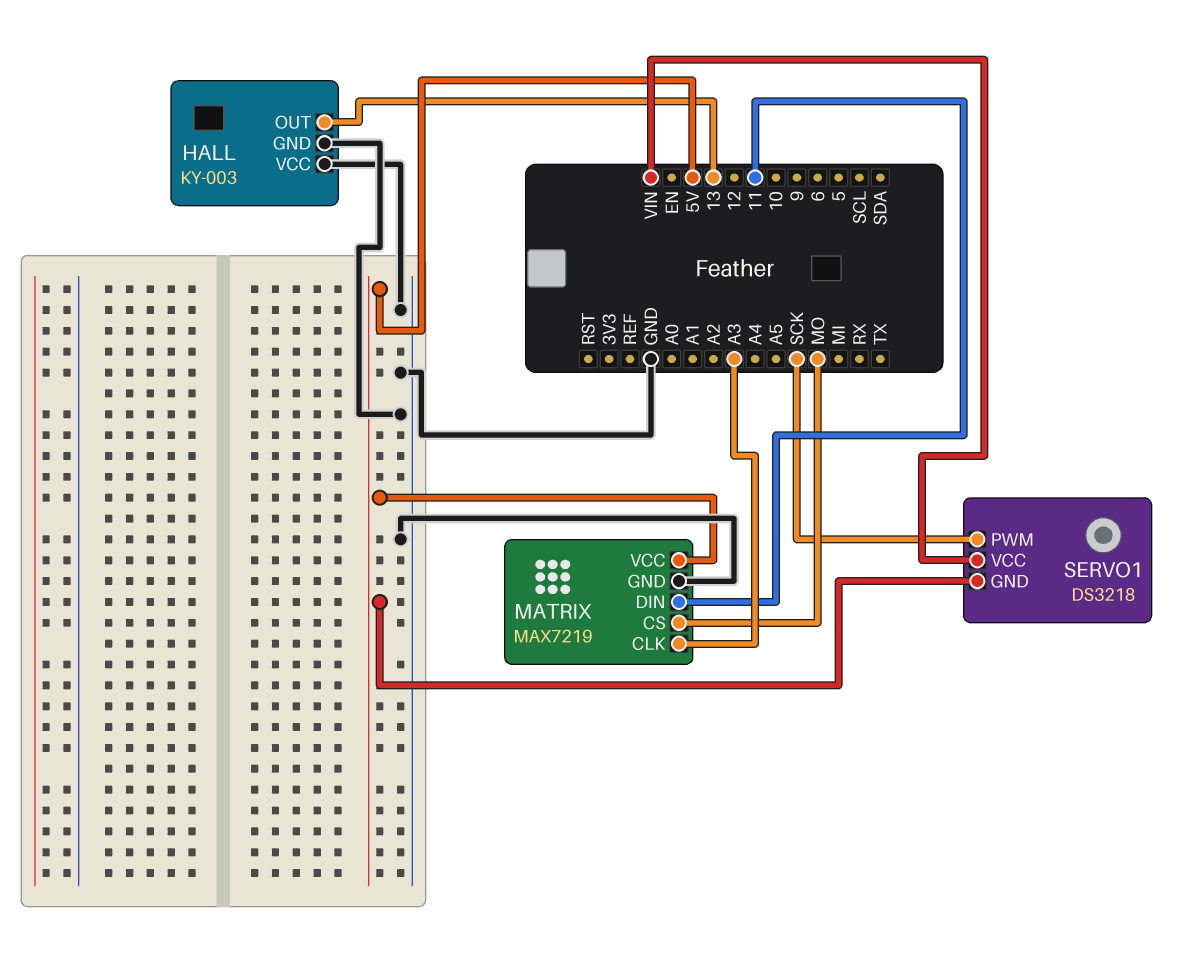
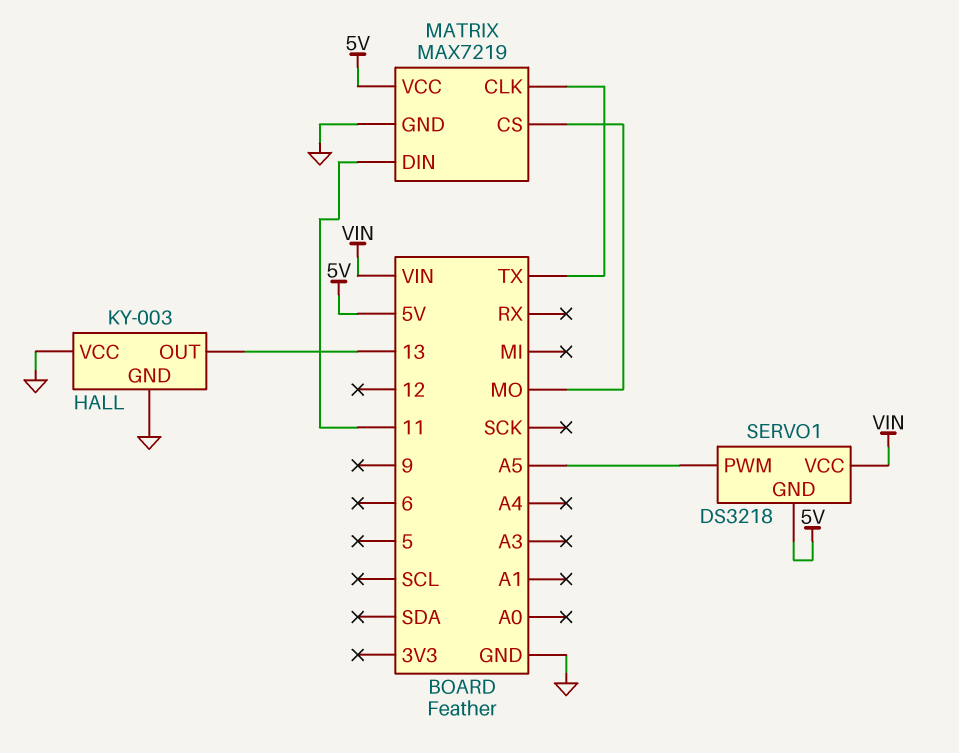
MATRIX pin CLK: A3 -> TX
SERVO1 pin PWM: SCK -> A5

